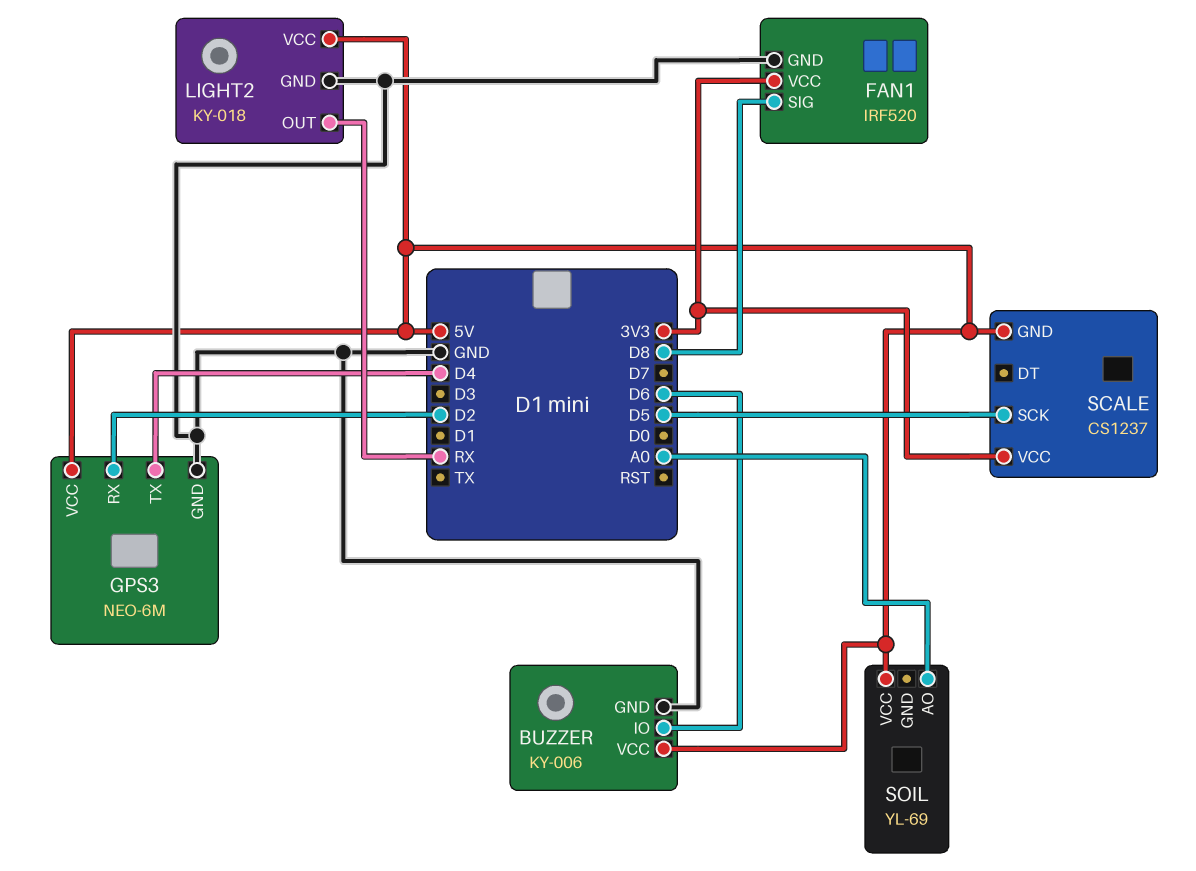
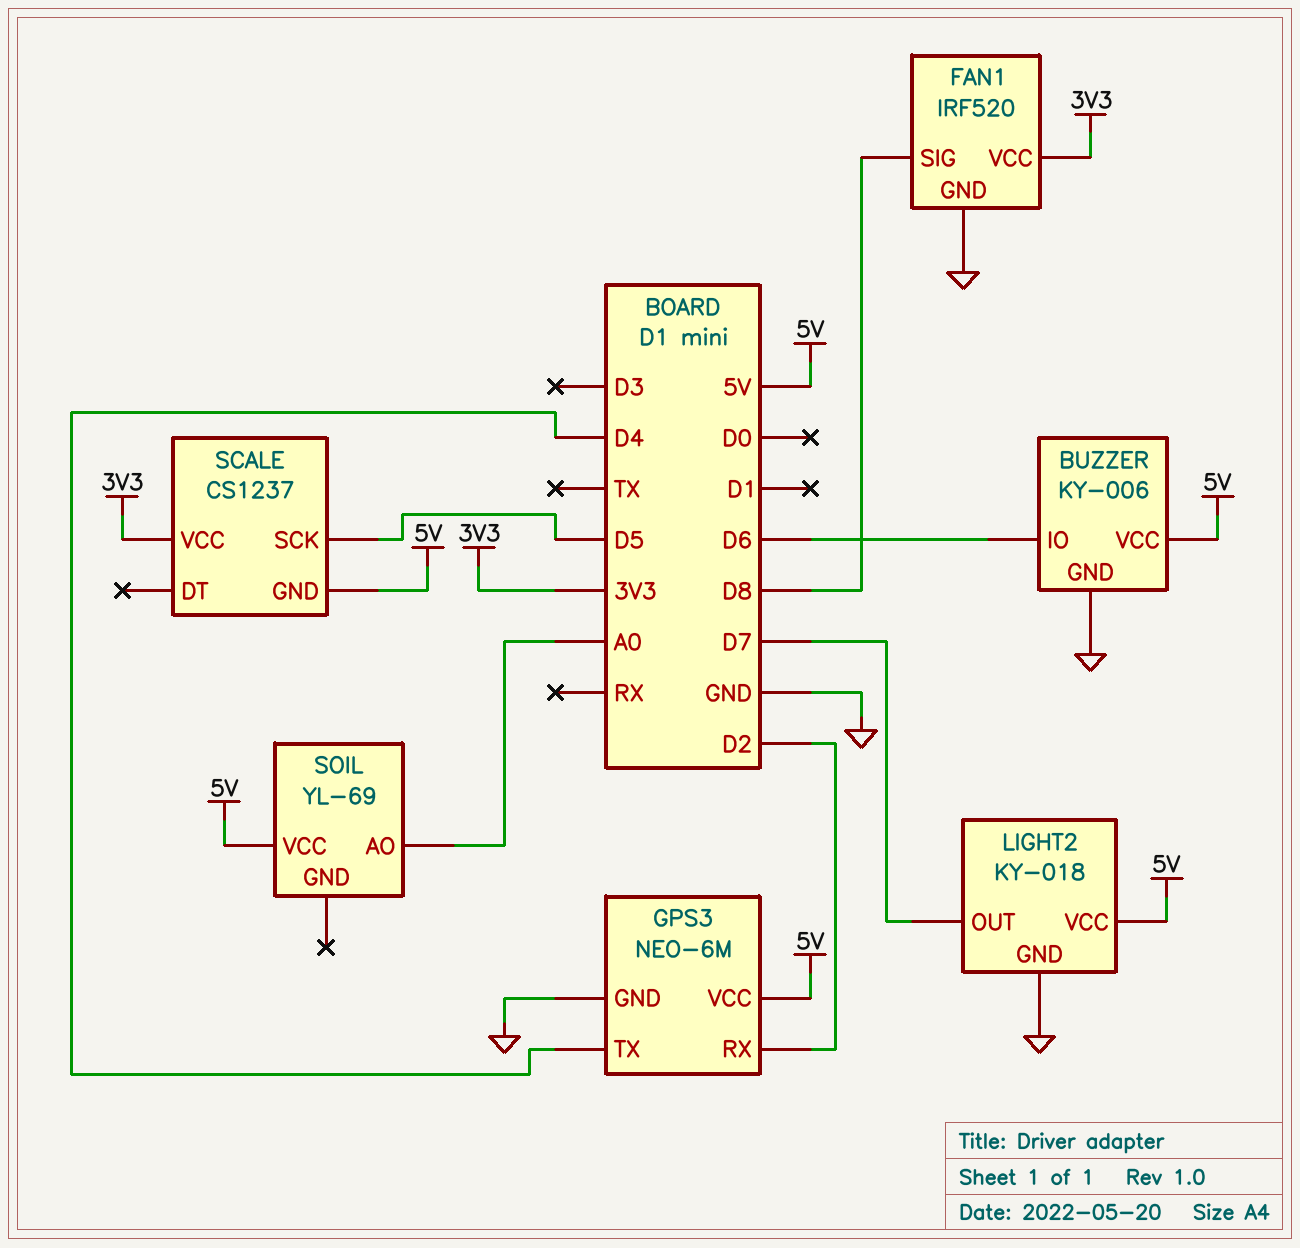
LIGHT2 pin OUT: RX -> D7

